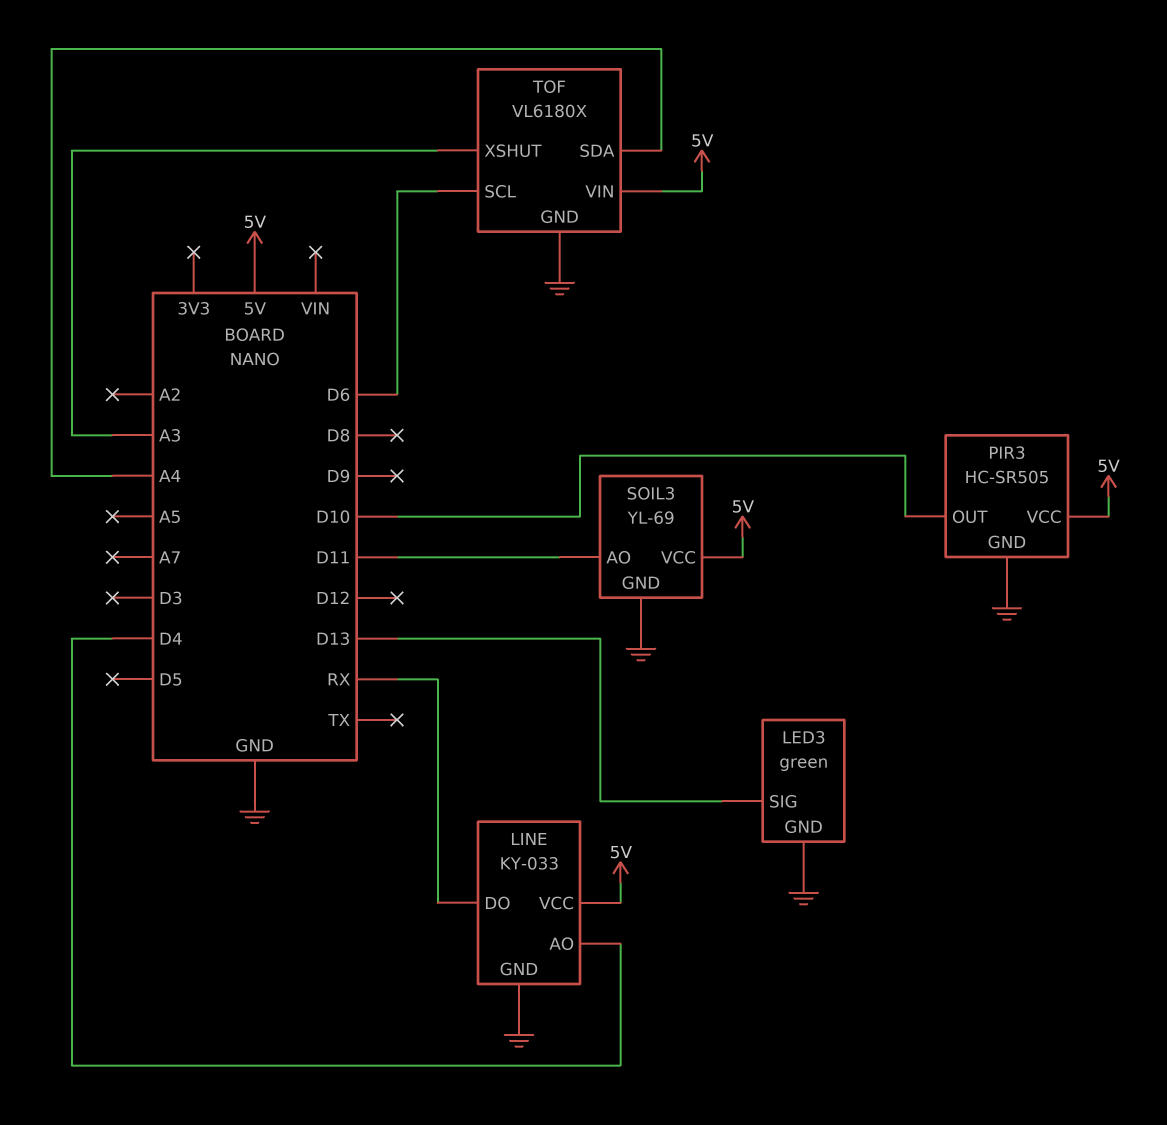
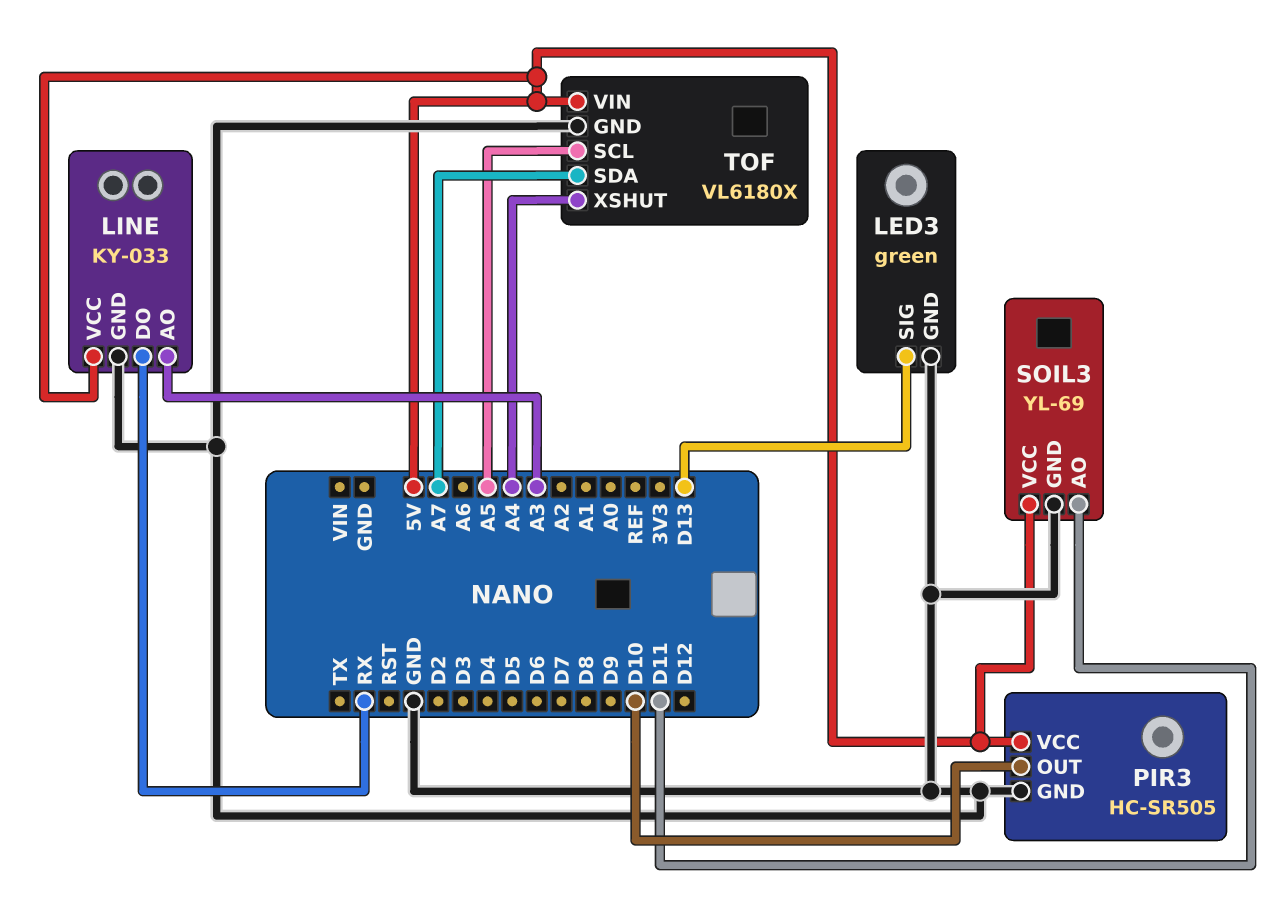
LINE pin AO: D4 -> A3
TOF pin SCL: D6 -> A5
TOF pin SDA: A4 -> A7
TOF pin XSHUT: A3 -> A4

